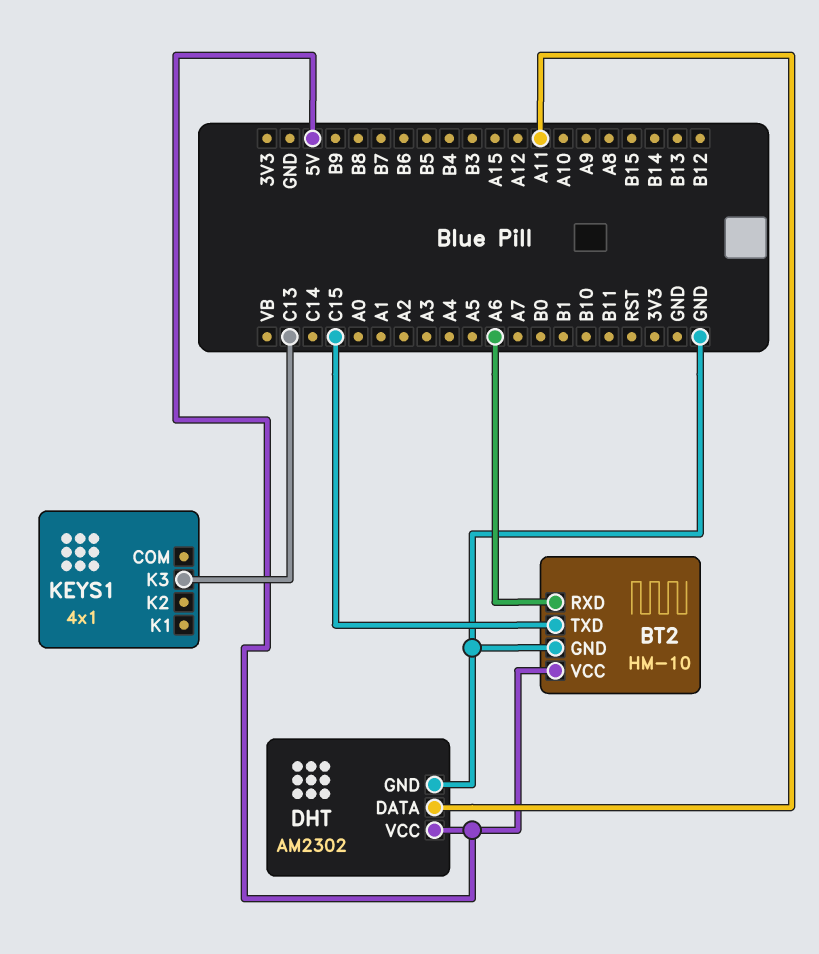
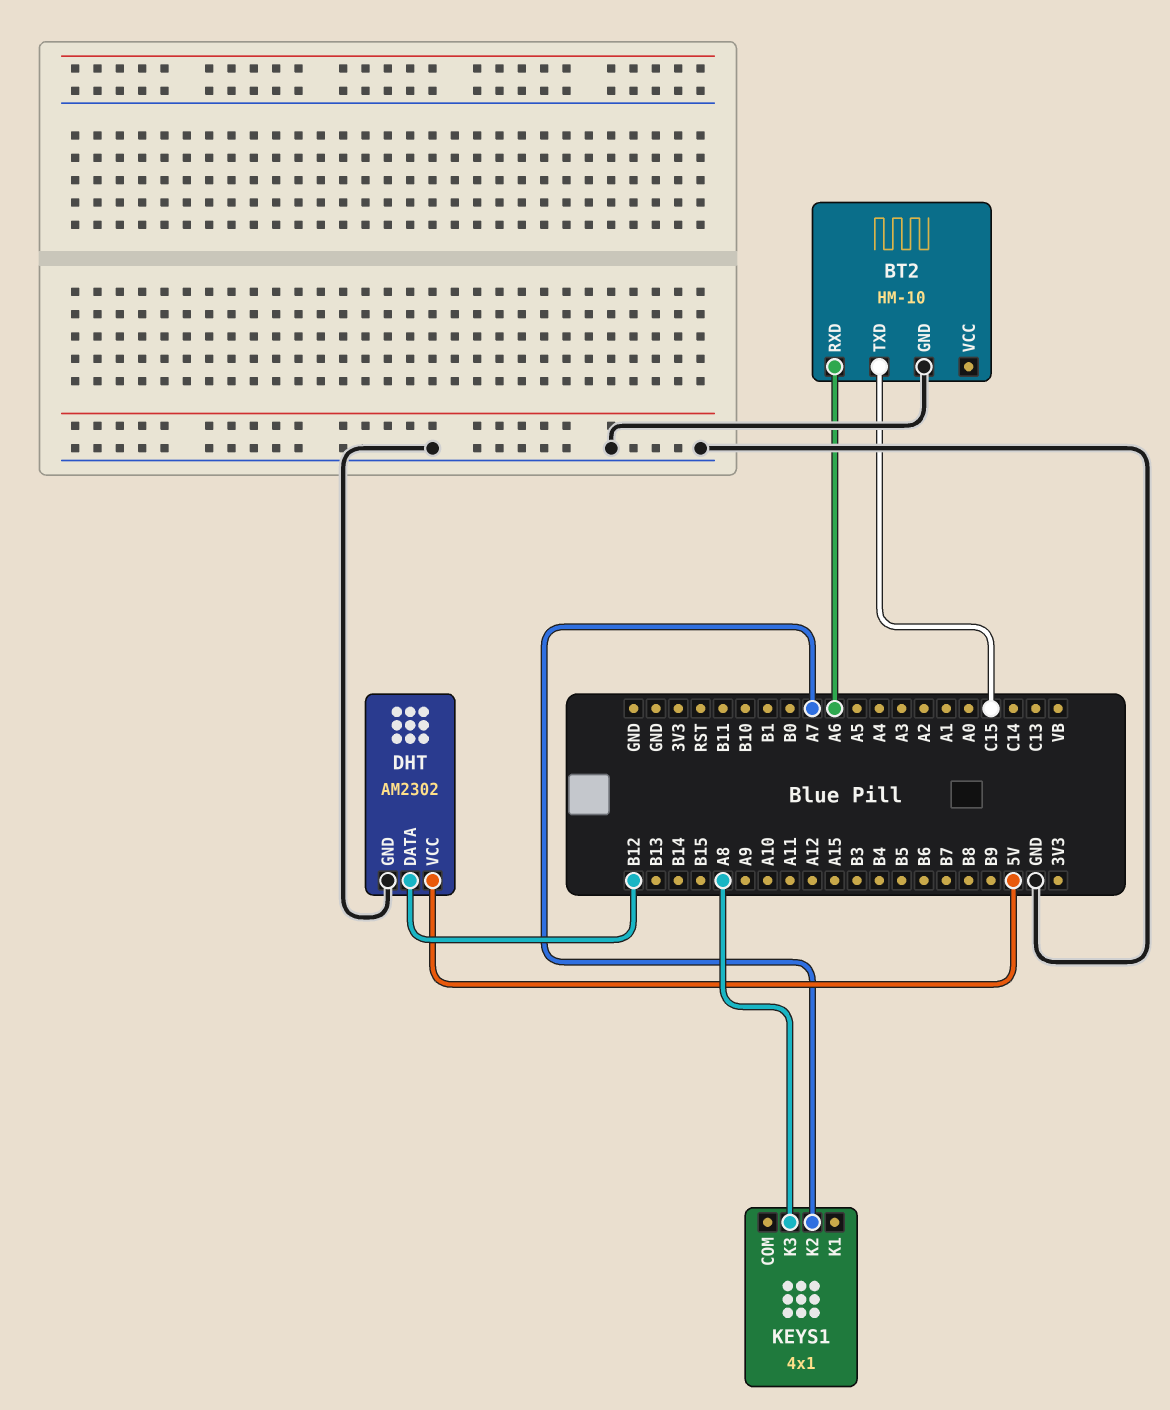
BT2 pin VCC: 5V -> none
DHT pin DATA: A11 -> B12
KEYS1 pin K2: none -> A7
KEYS1 pin K3: C13 -> A8

